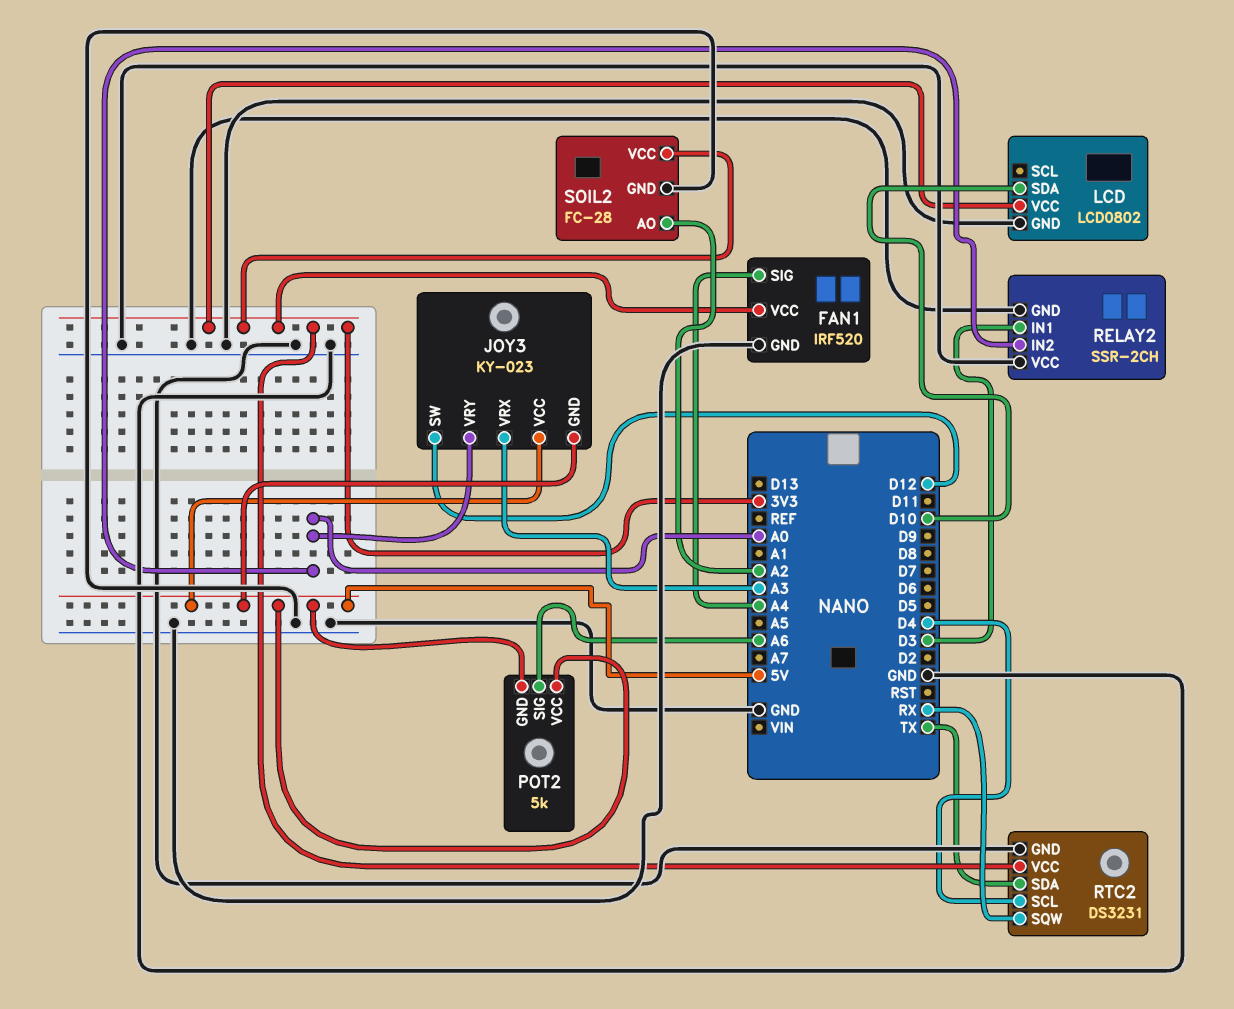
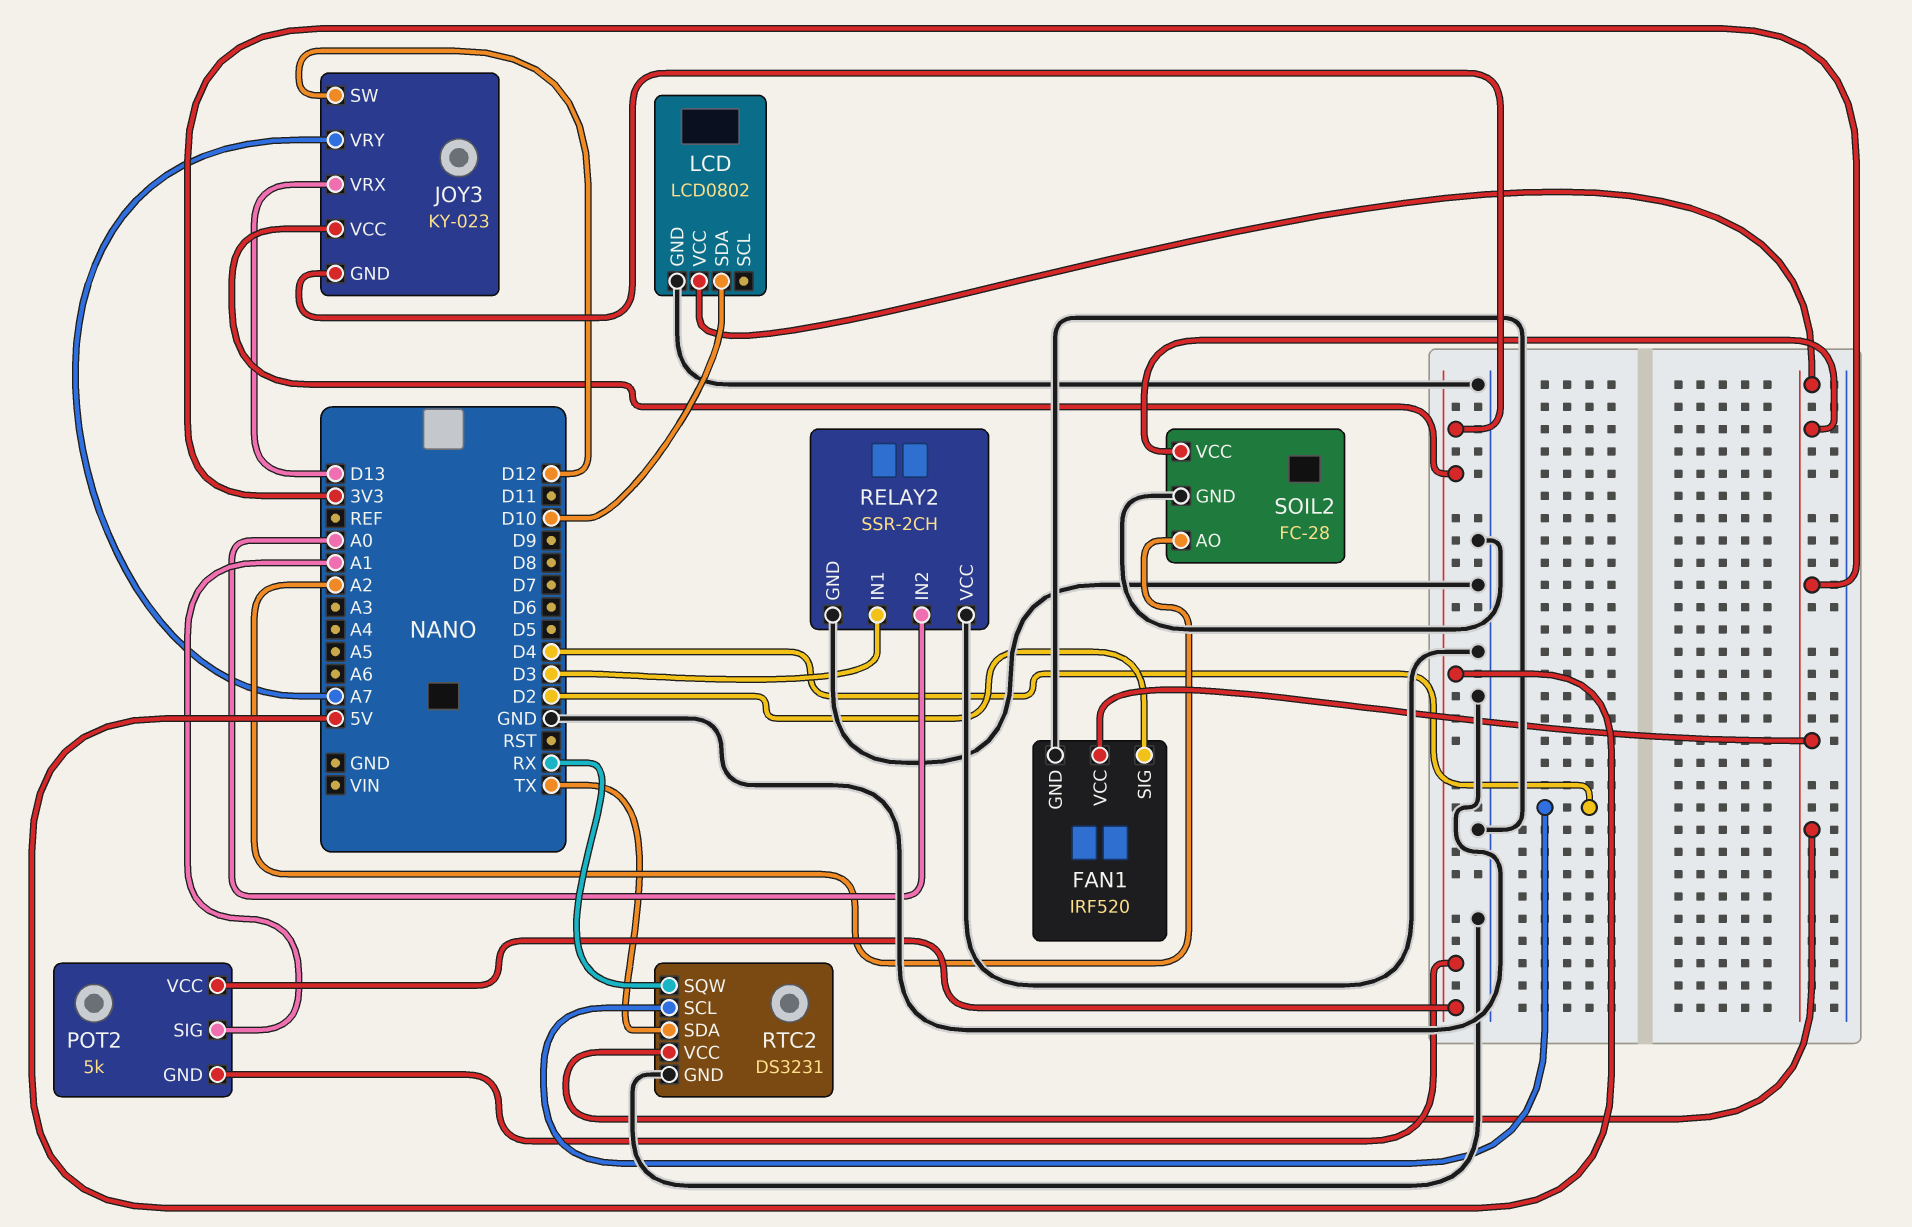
FAN1 pin SIG: A4 -> D2
JOY3 pin VRX: A3 -> D13
JOY3 pin VRY: A0 -> A7
POT2 pin SIG: A6 -> A1

